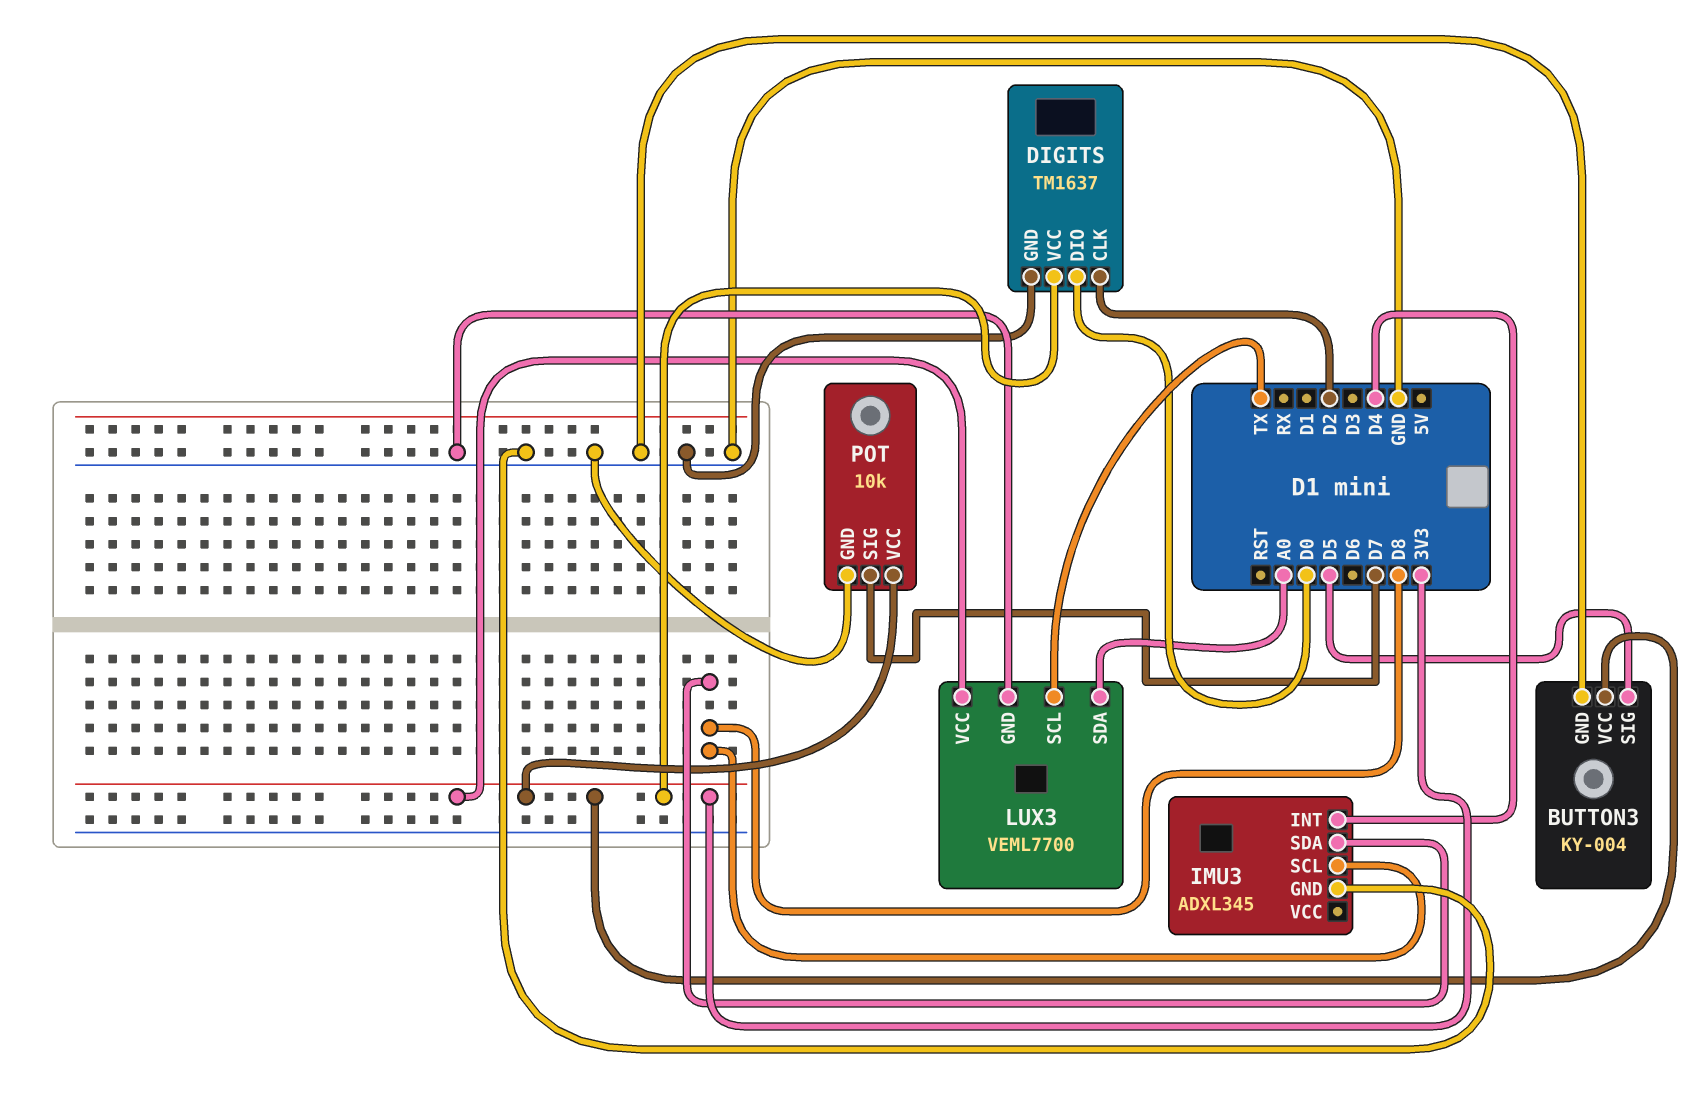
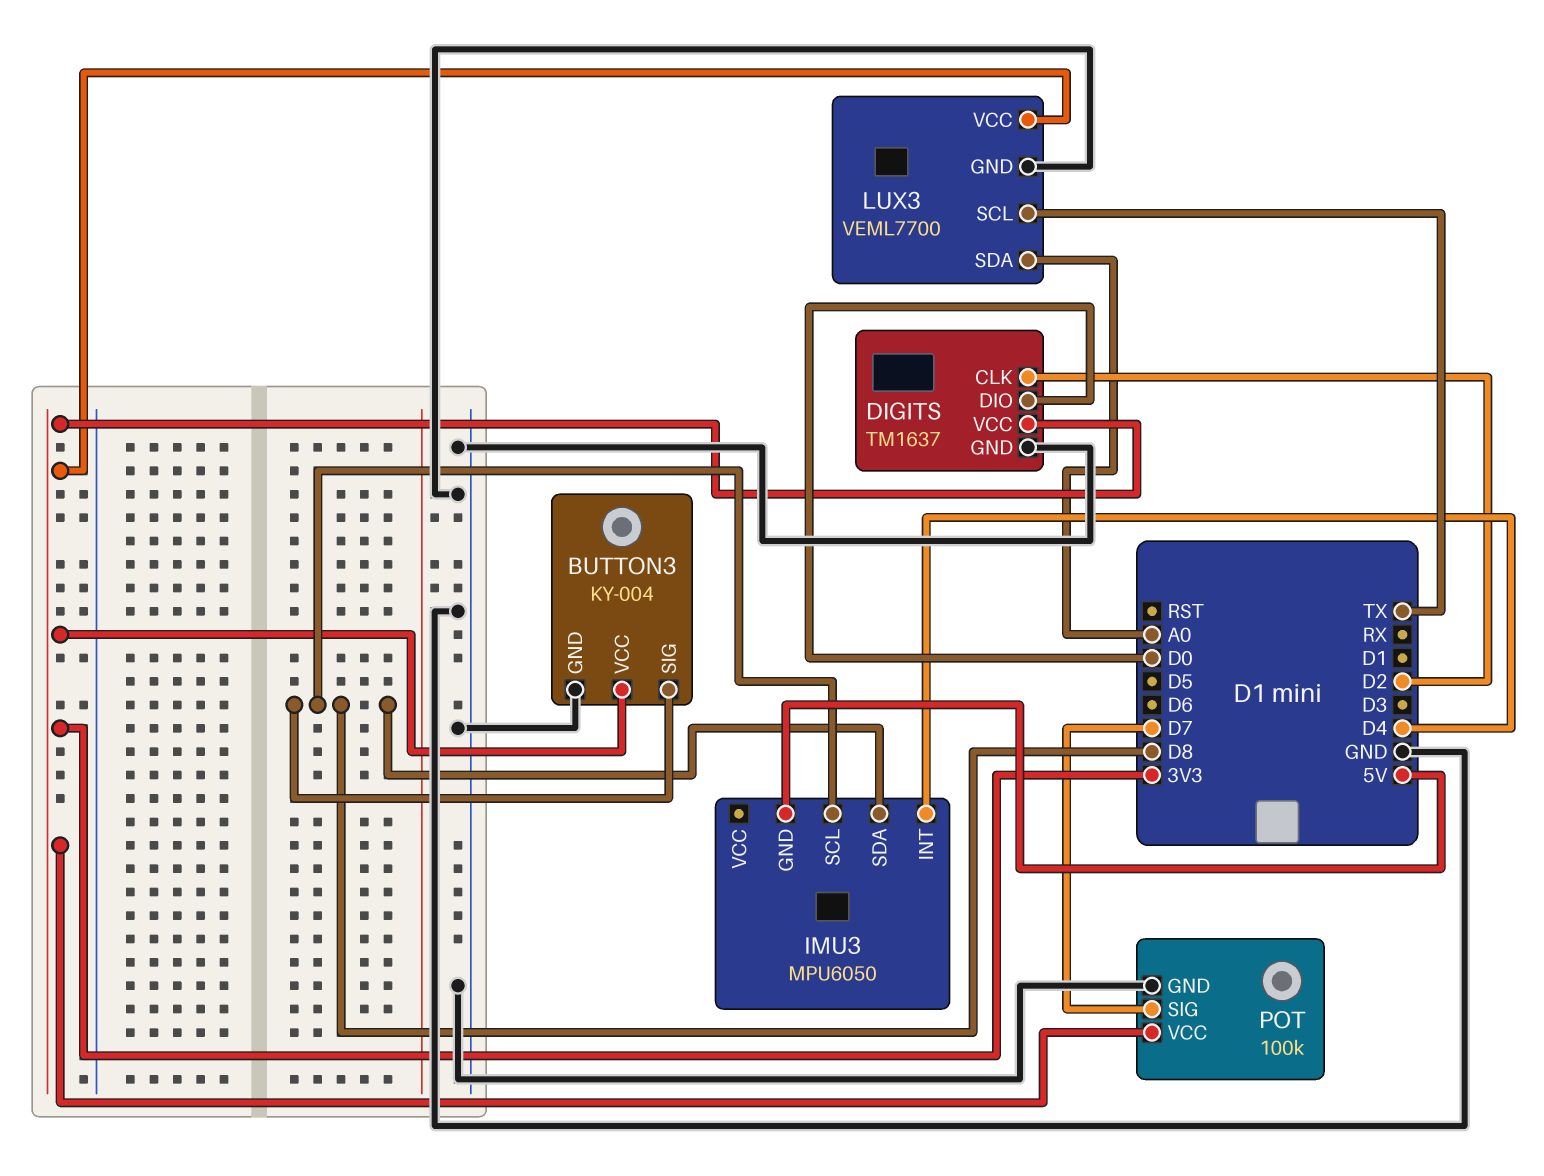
BUTTON3 pin SIG: D5 -> D8
IMU3: ADXL345 -> MPU6050
IMU3 pin GND: GND -> 5V
POT: 10k -> 100k

